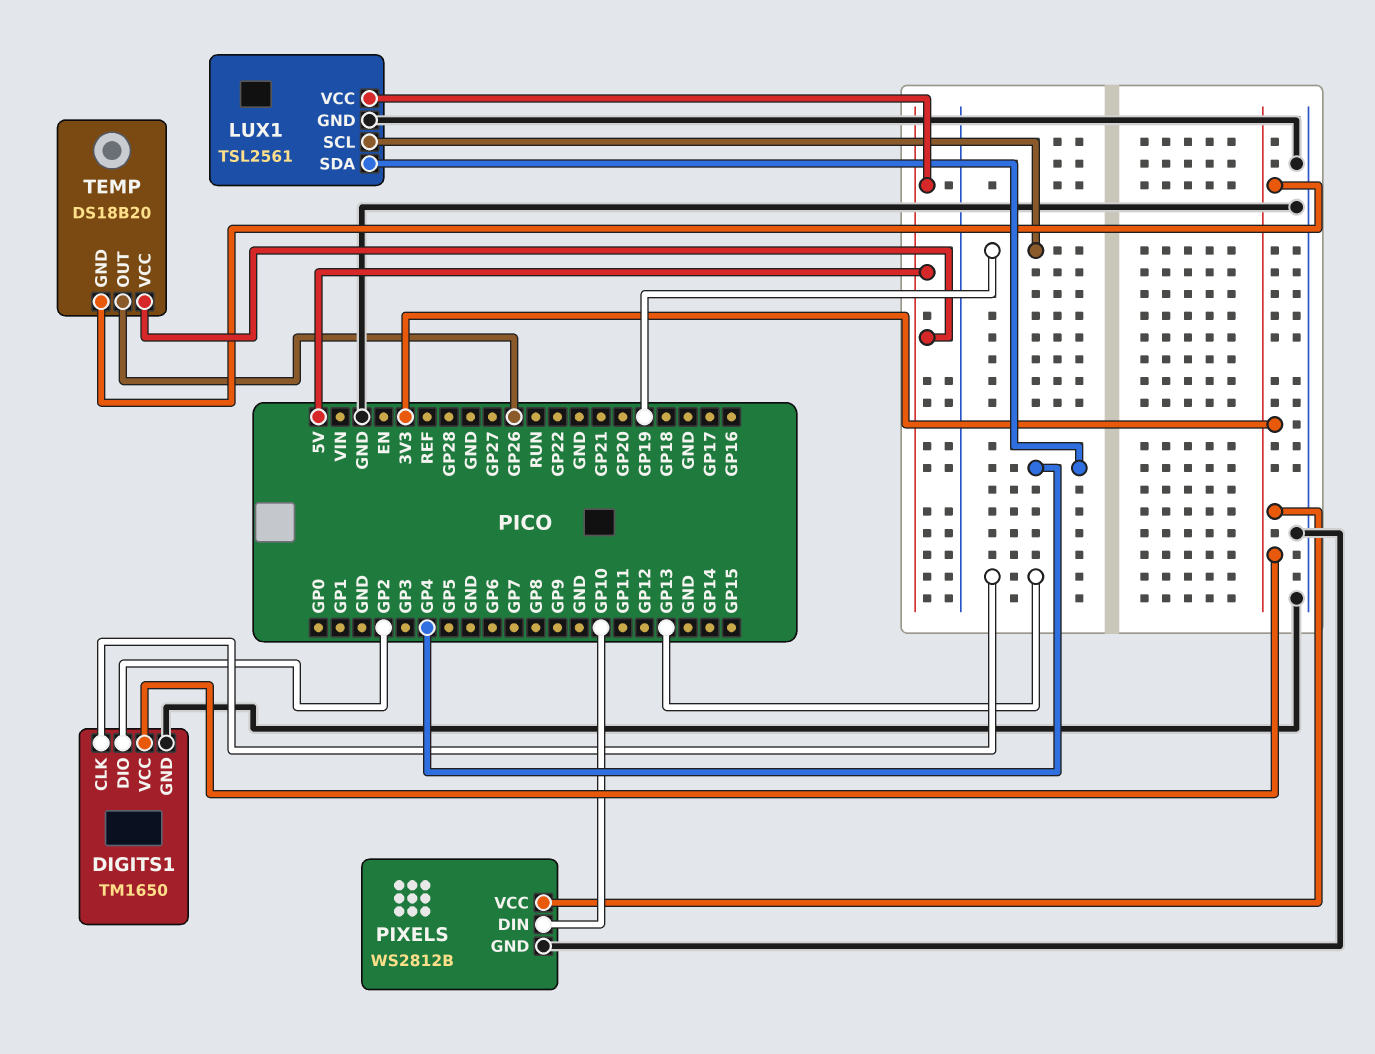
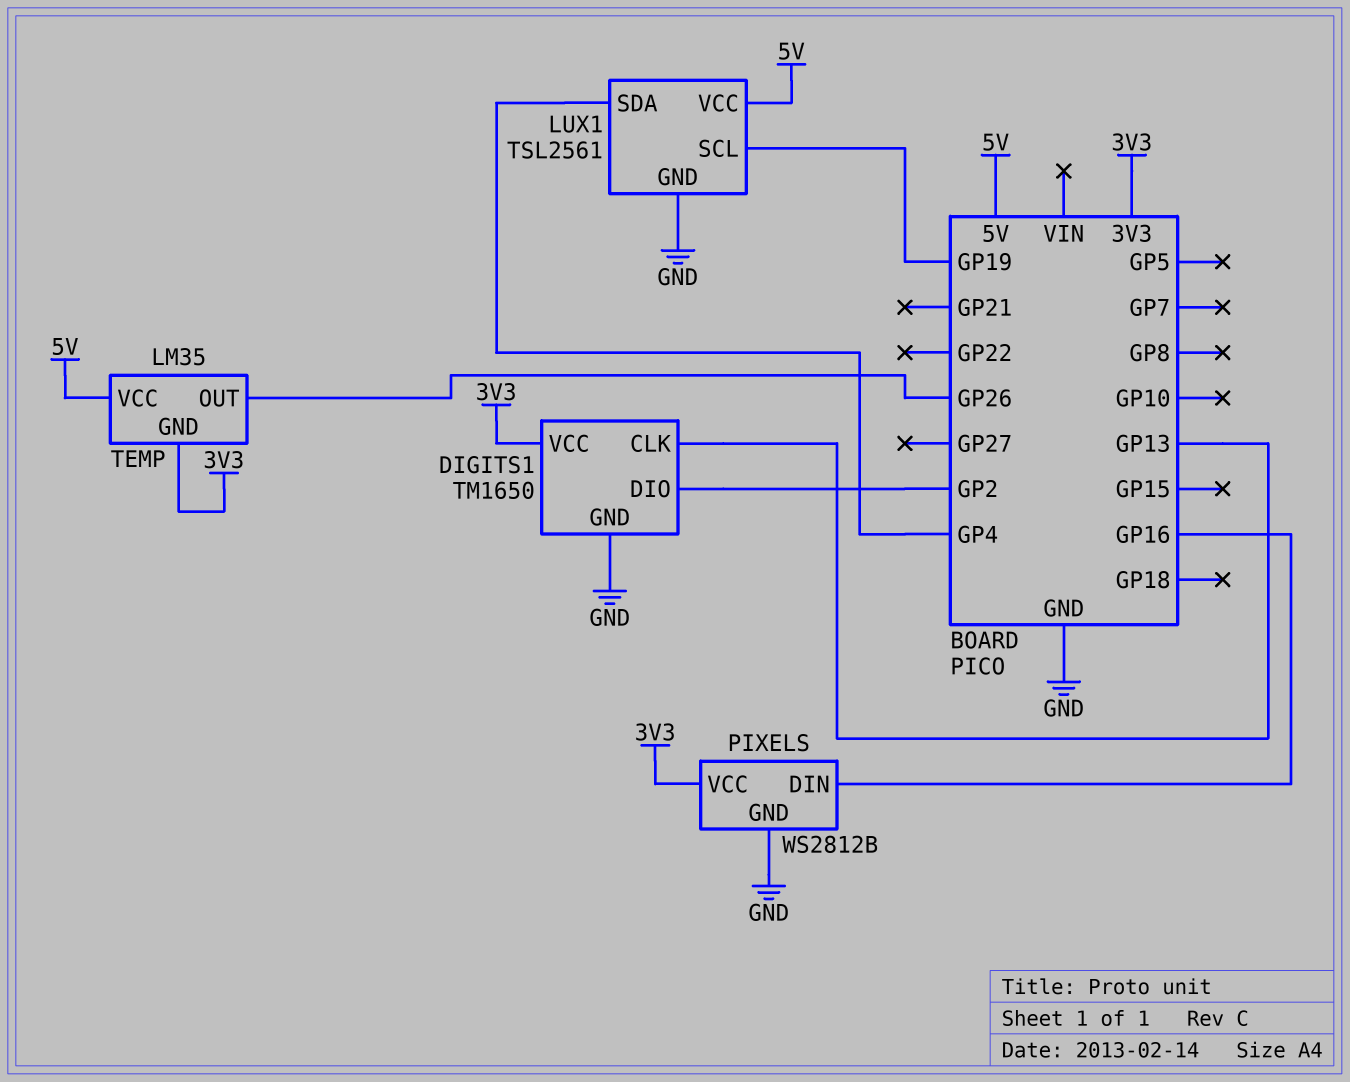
PIXELS pin DIN: GP10 -> GP16
TEMP: DS18B20 -> LM35

